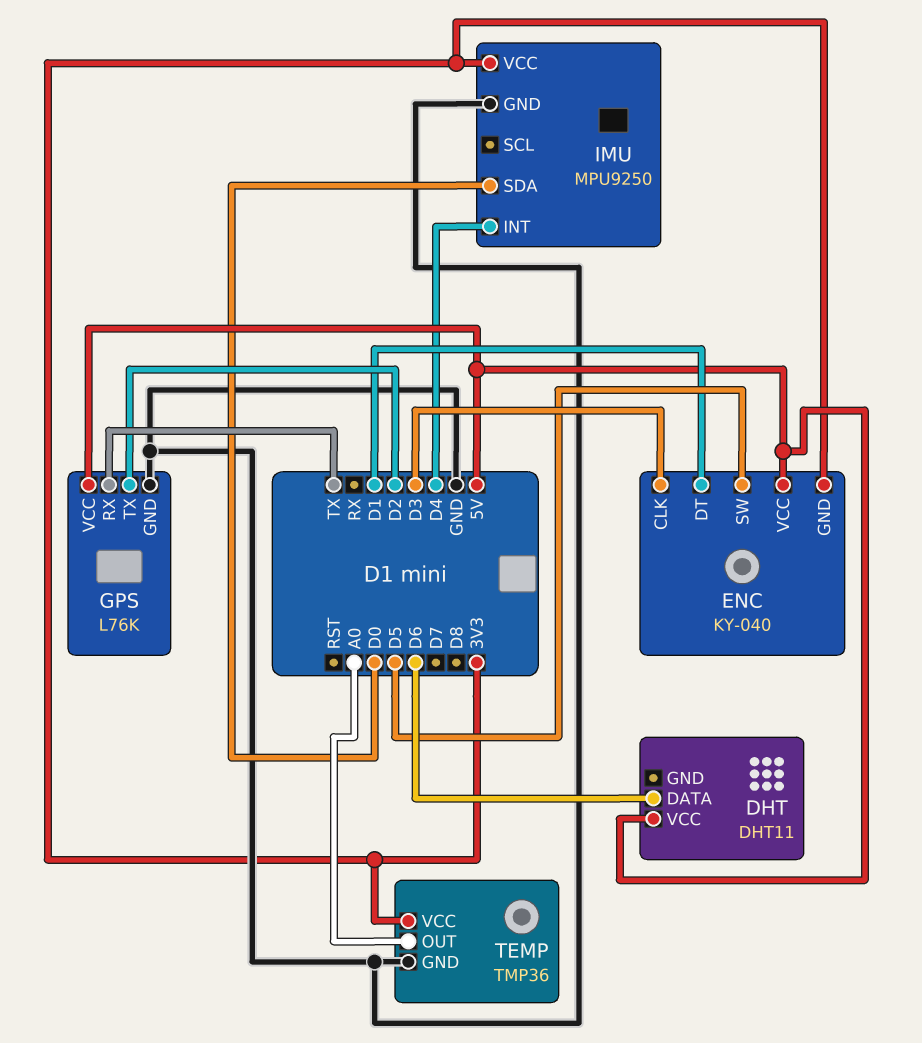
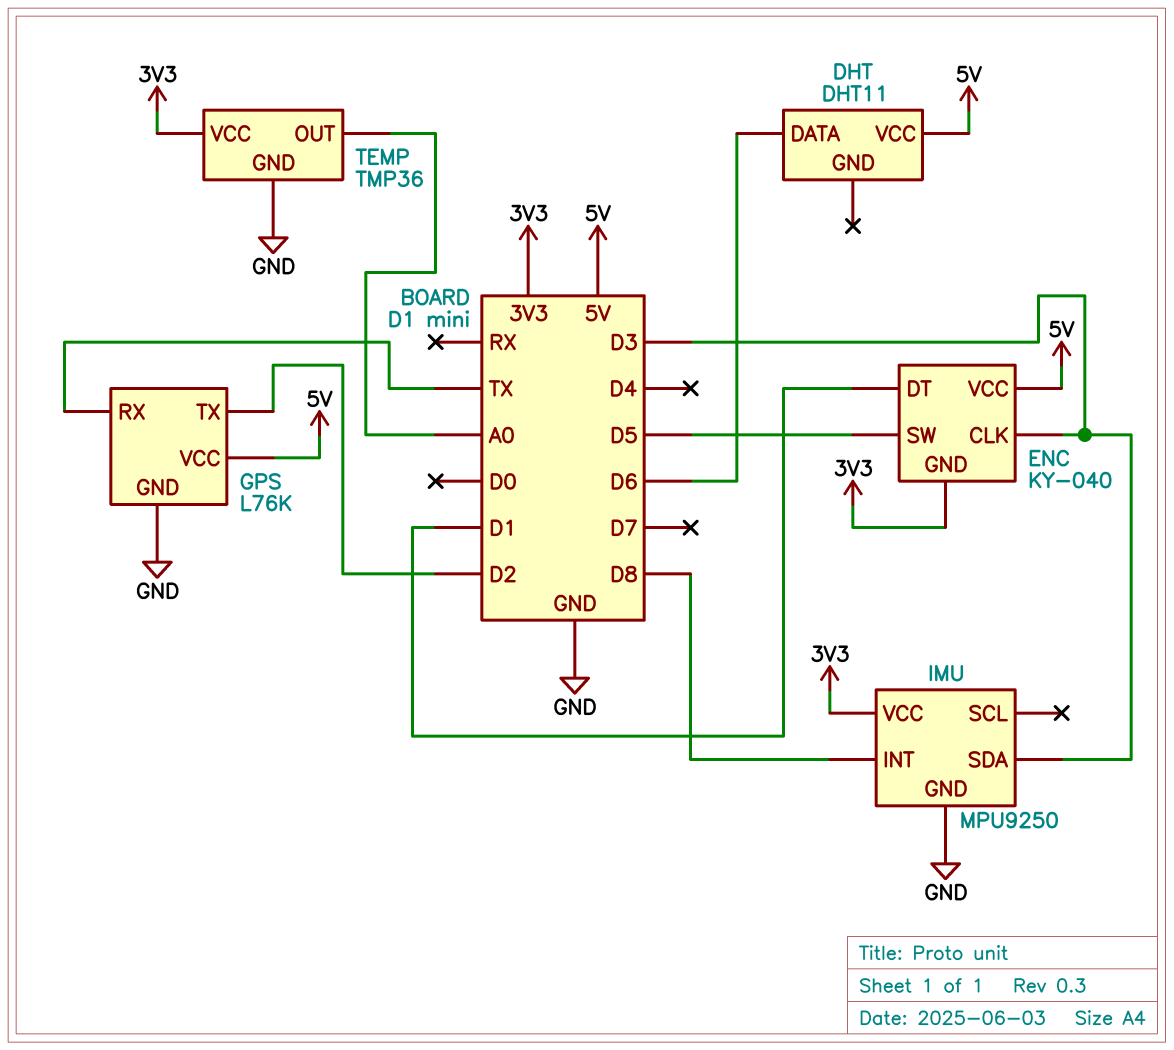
IMU pin INT: D4 -> D8
IMU pin SDA: D0 -> D3

